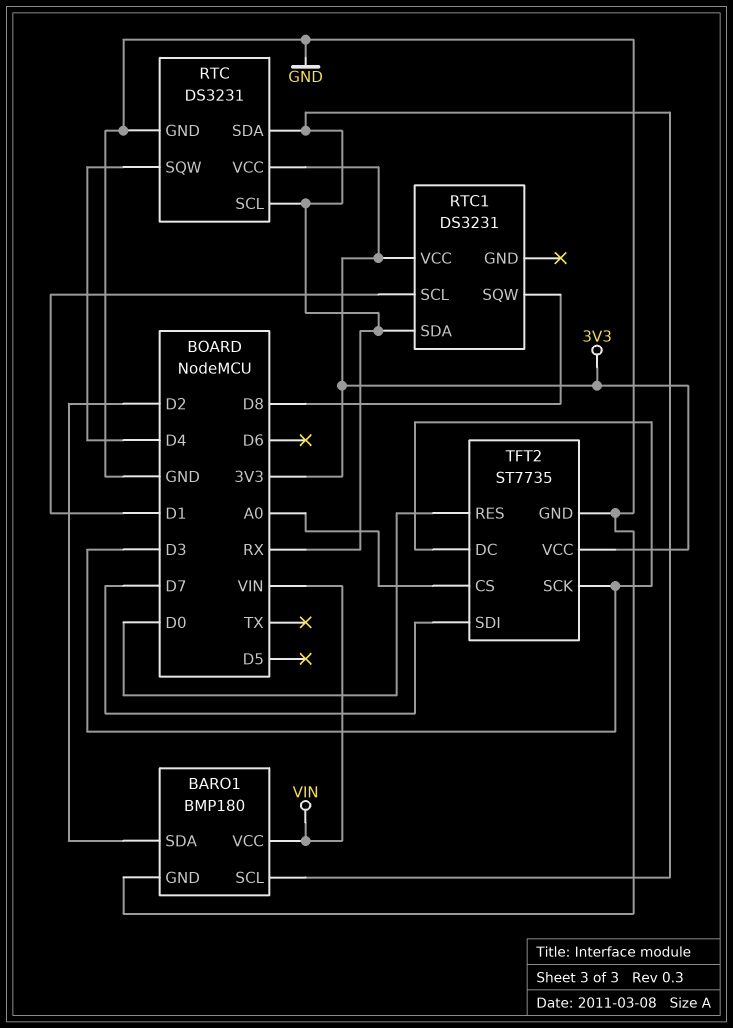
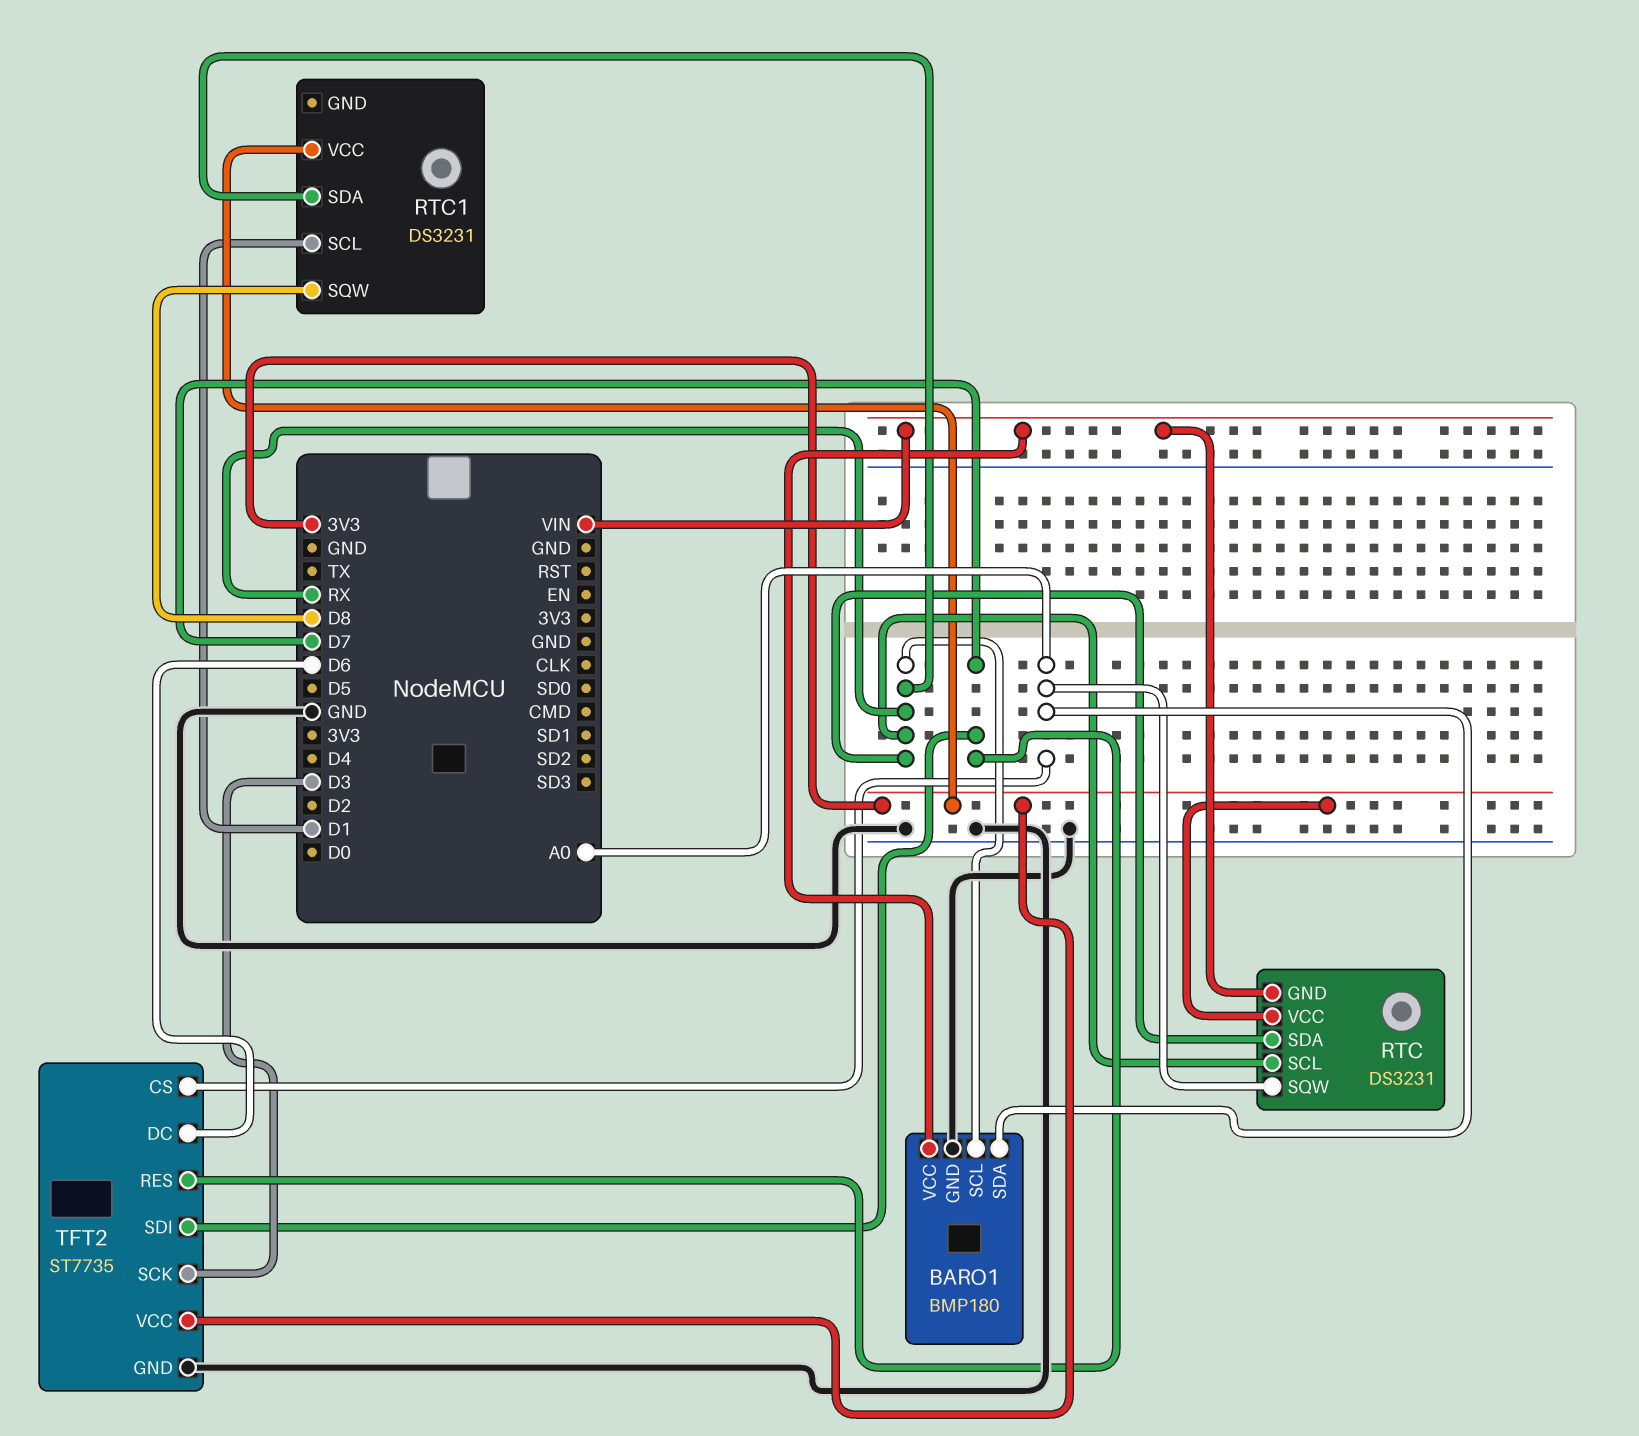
BARO1 pin SDA: D2 -> A0
RTC pin GND: GND -> VIN
RTC pin SQW: D4 -> A0
TFT2 pin DC: D3 -> D6
TFT2 pin RES: D0 -> D7

